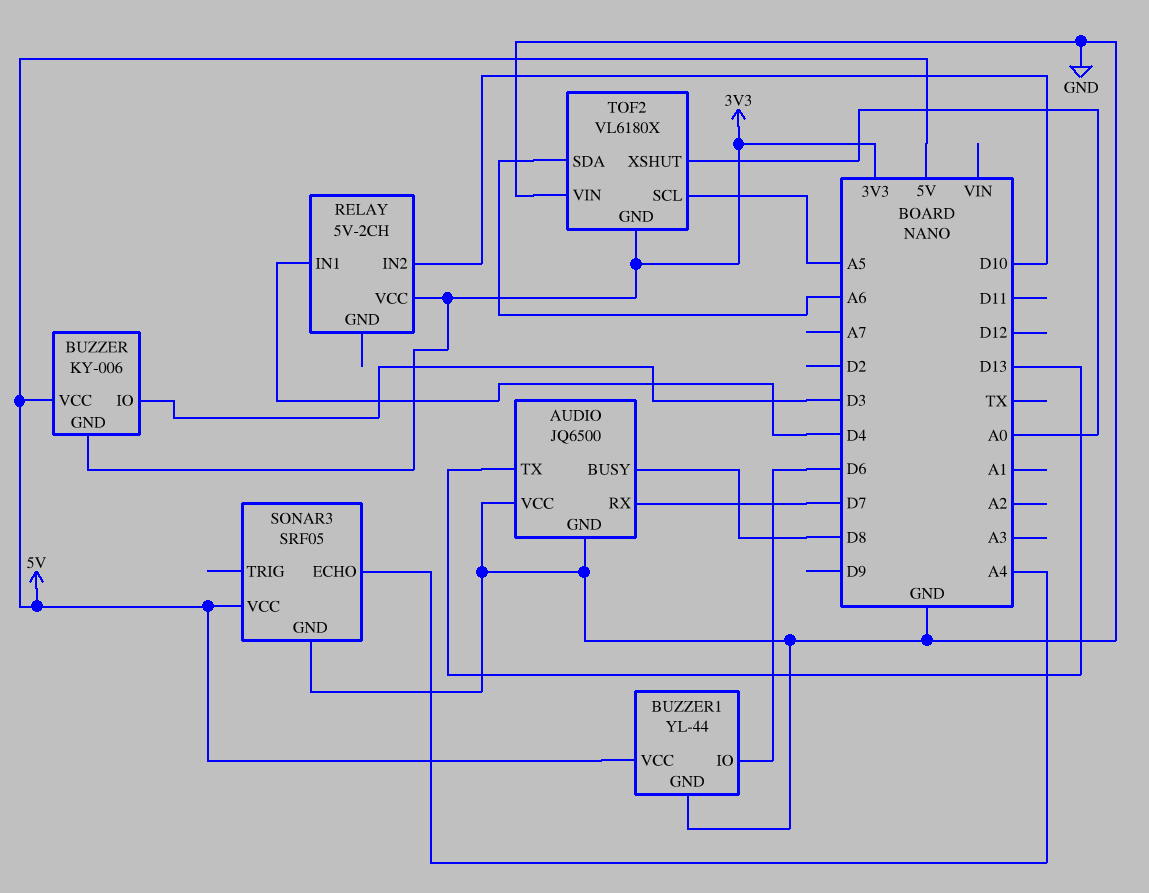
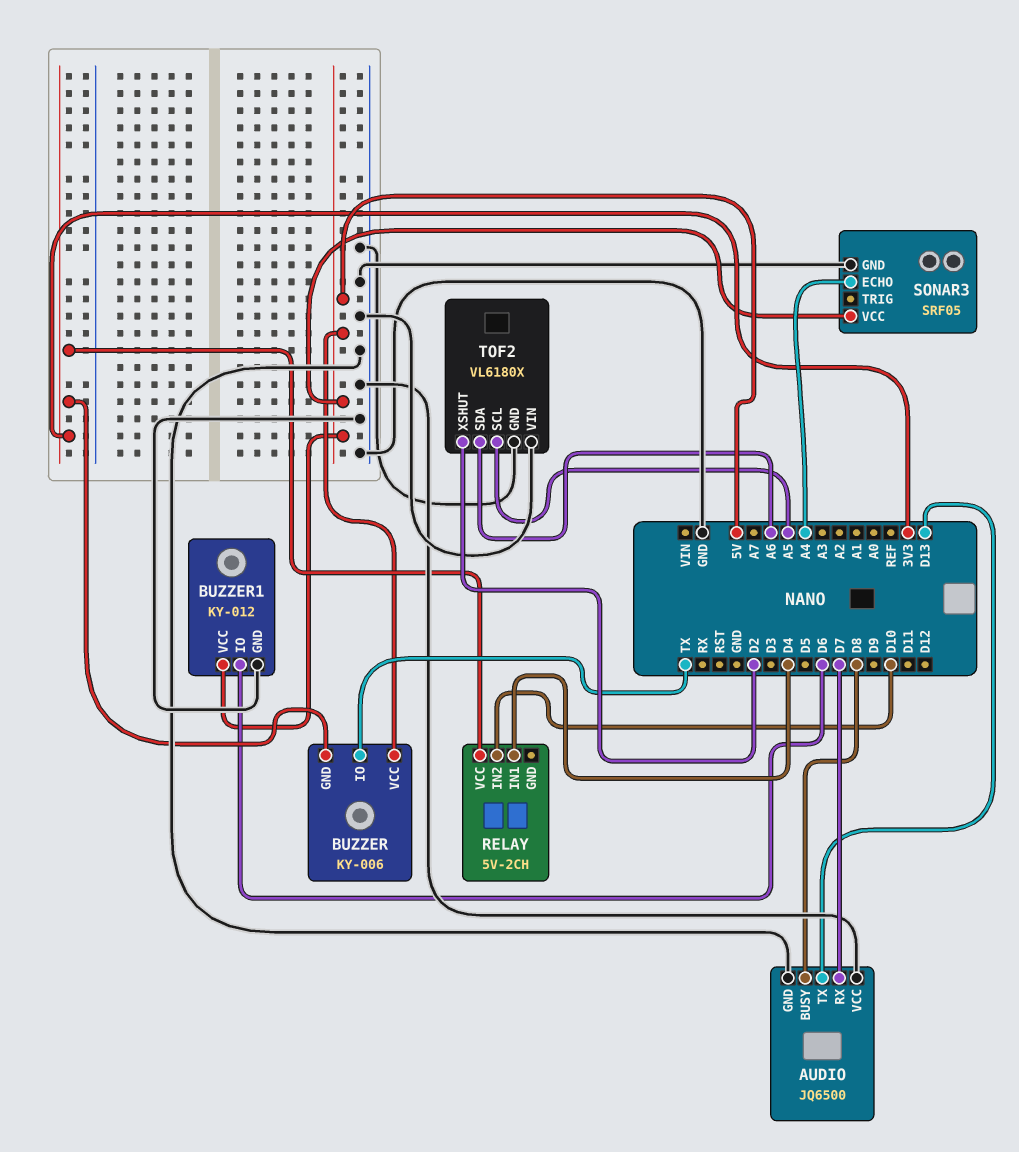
BUZZER pin IO: D3 -> TX
BUZZER1: YL-44 -> KY-012
TOF2 pin GND: 3V3 -> GND
TOF2 pin XSHUT: A0 -> D2

